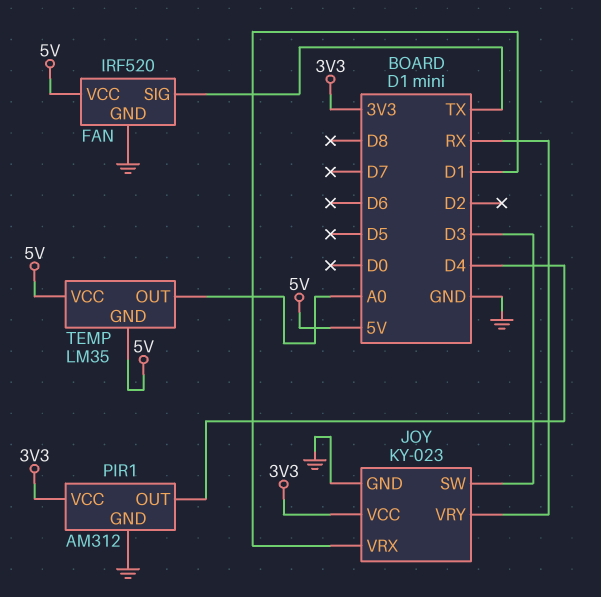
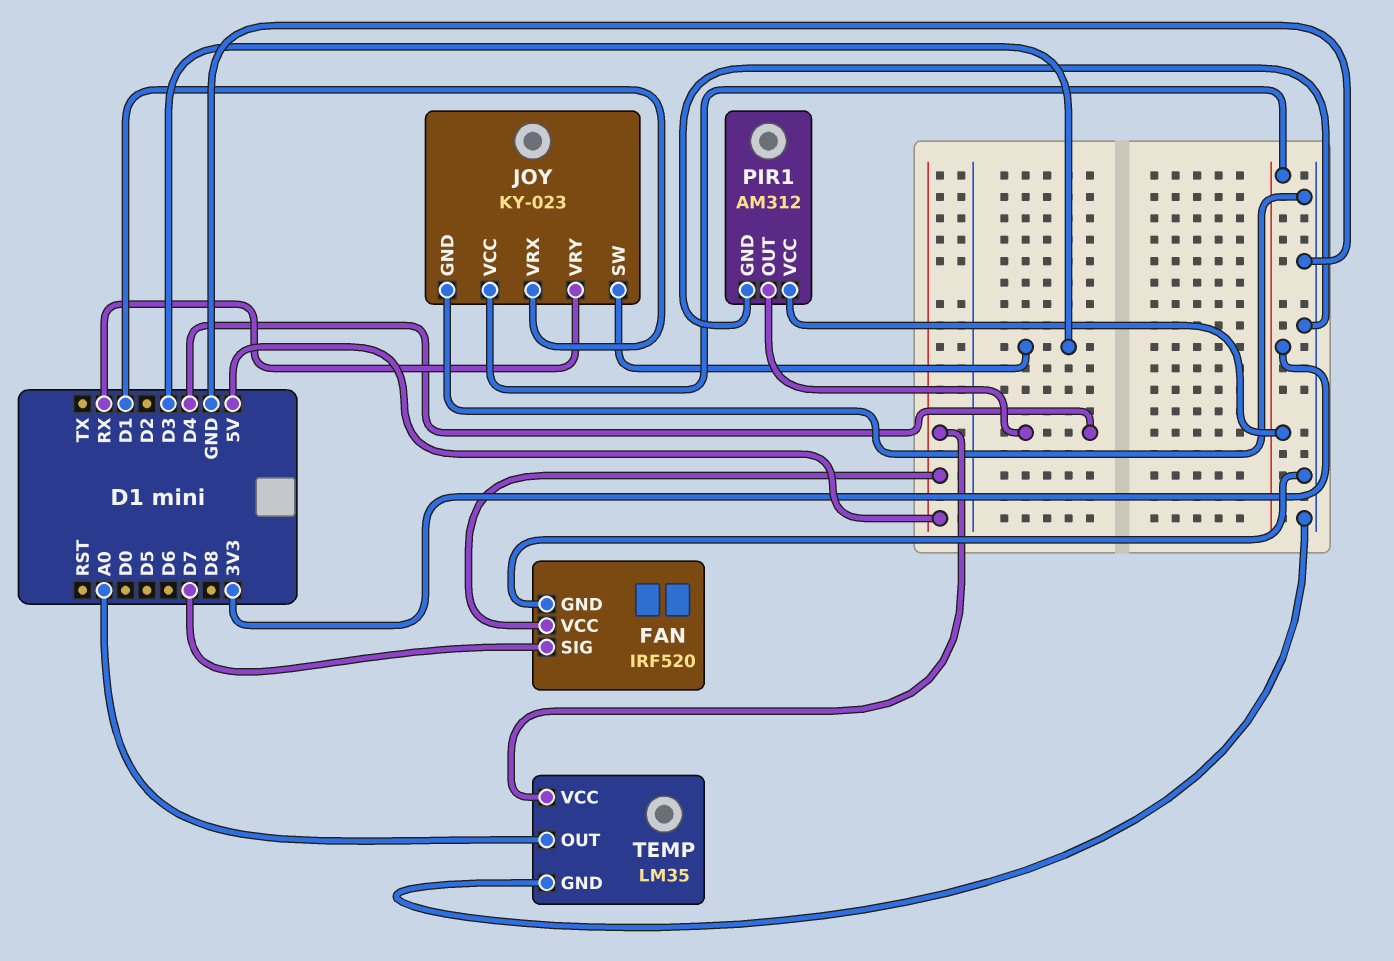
FAN pin SIG: TX -> D7
TEMP pin GND: 5V -> GND

